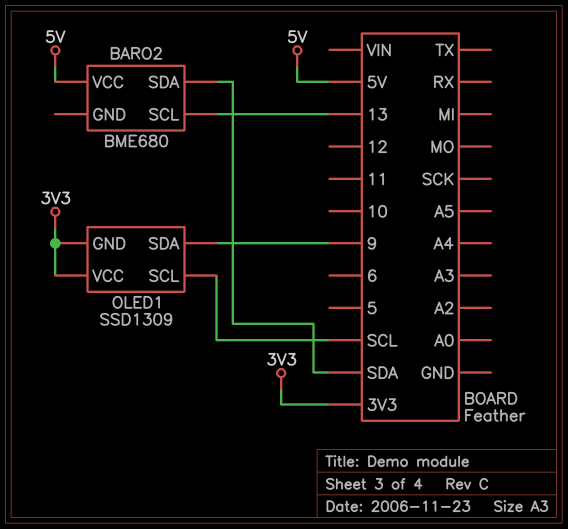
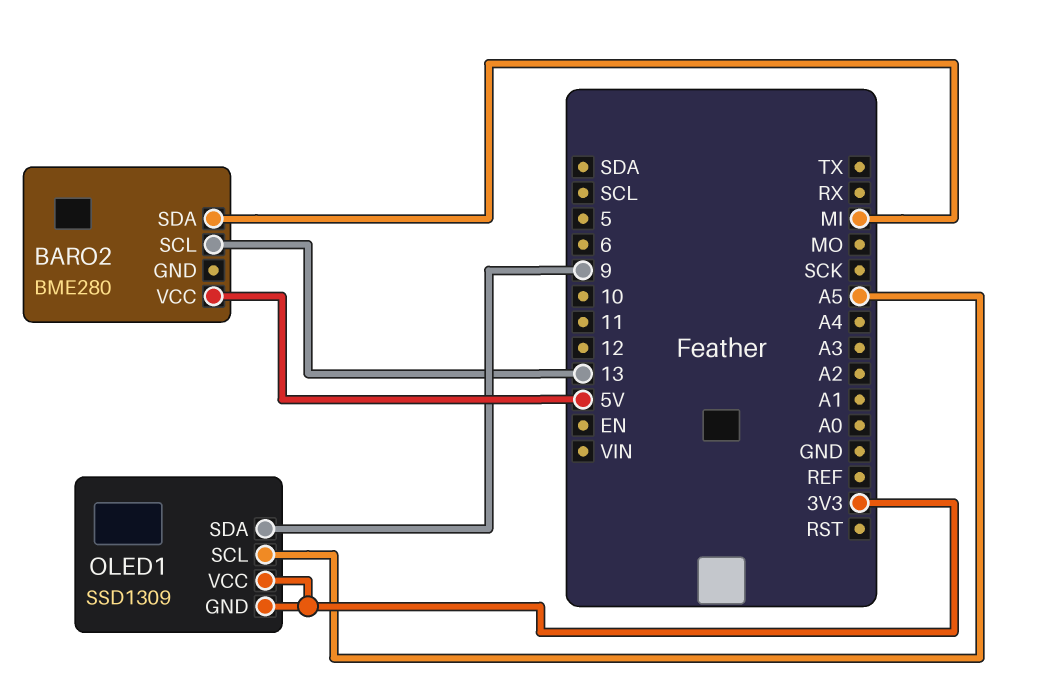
BARO2: BME680 -> BME280
BARO2 pin SDA: SDA -> MI
OLED1 pin SCL: SCL -> A5

